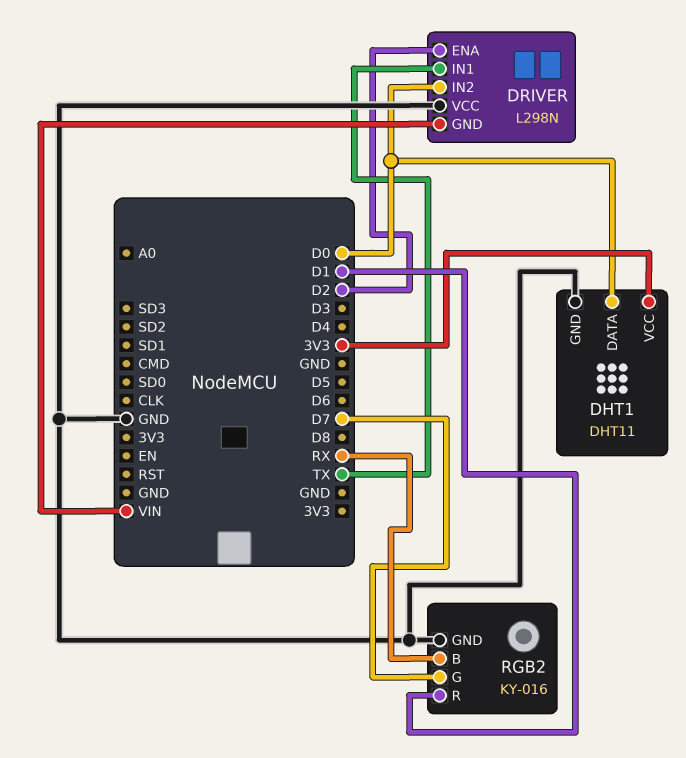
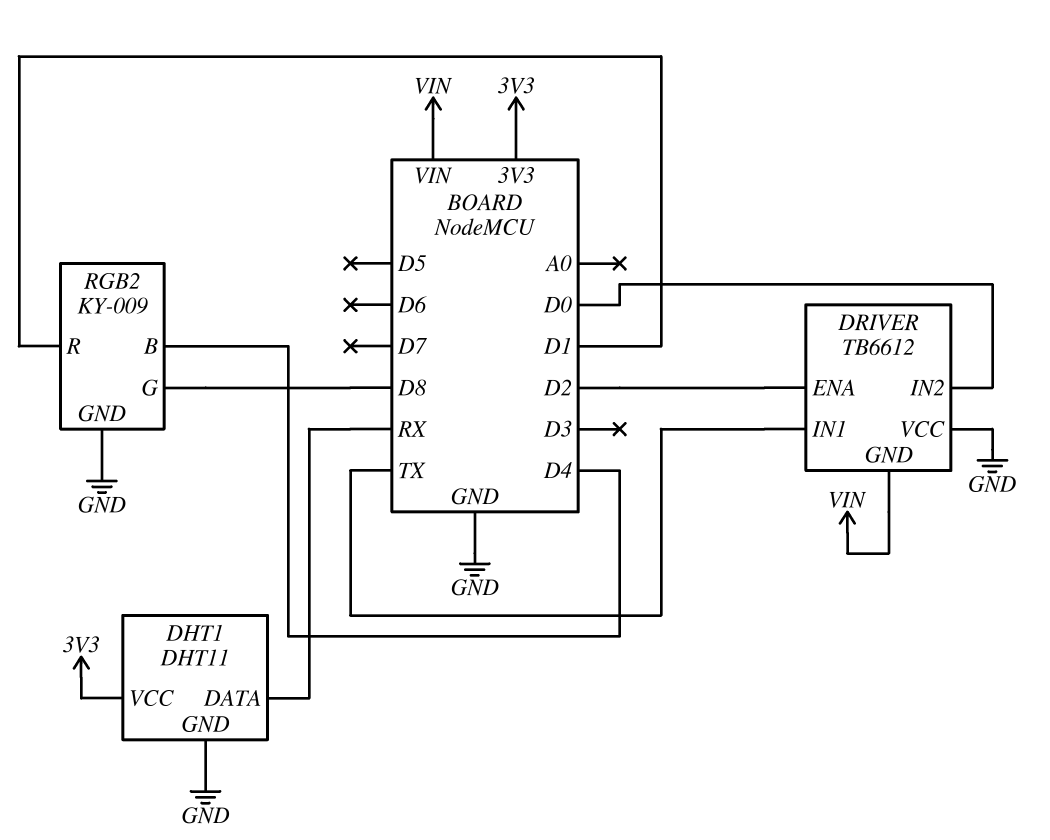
DHT1 pin DATA: D0 -> RX
DRIVER: L298N -> TB6612
RGB2: KY-016 -> KY-009
RGB2 pin B: RX -> D4
RGB2 pin G: D7 -> D8

